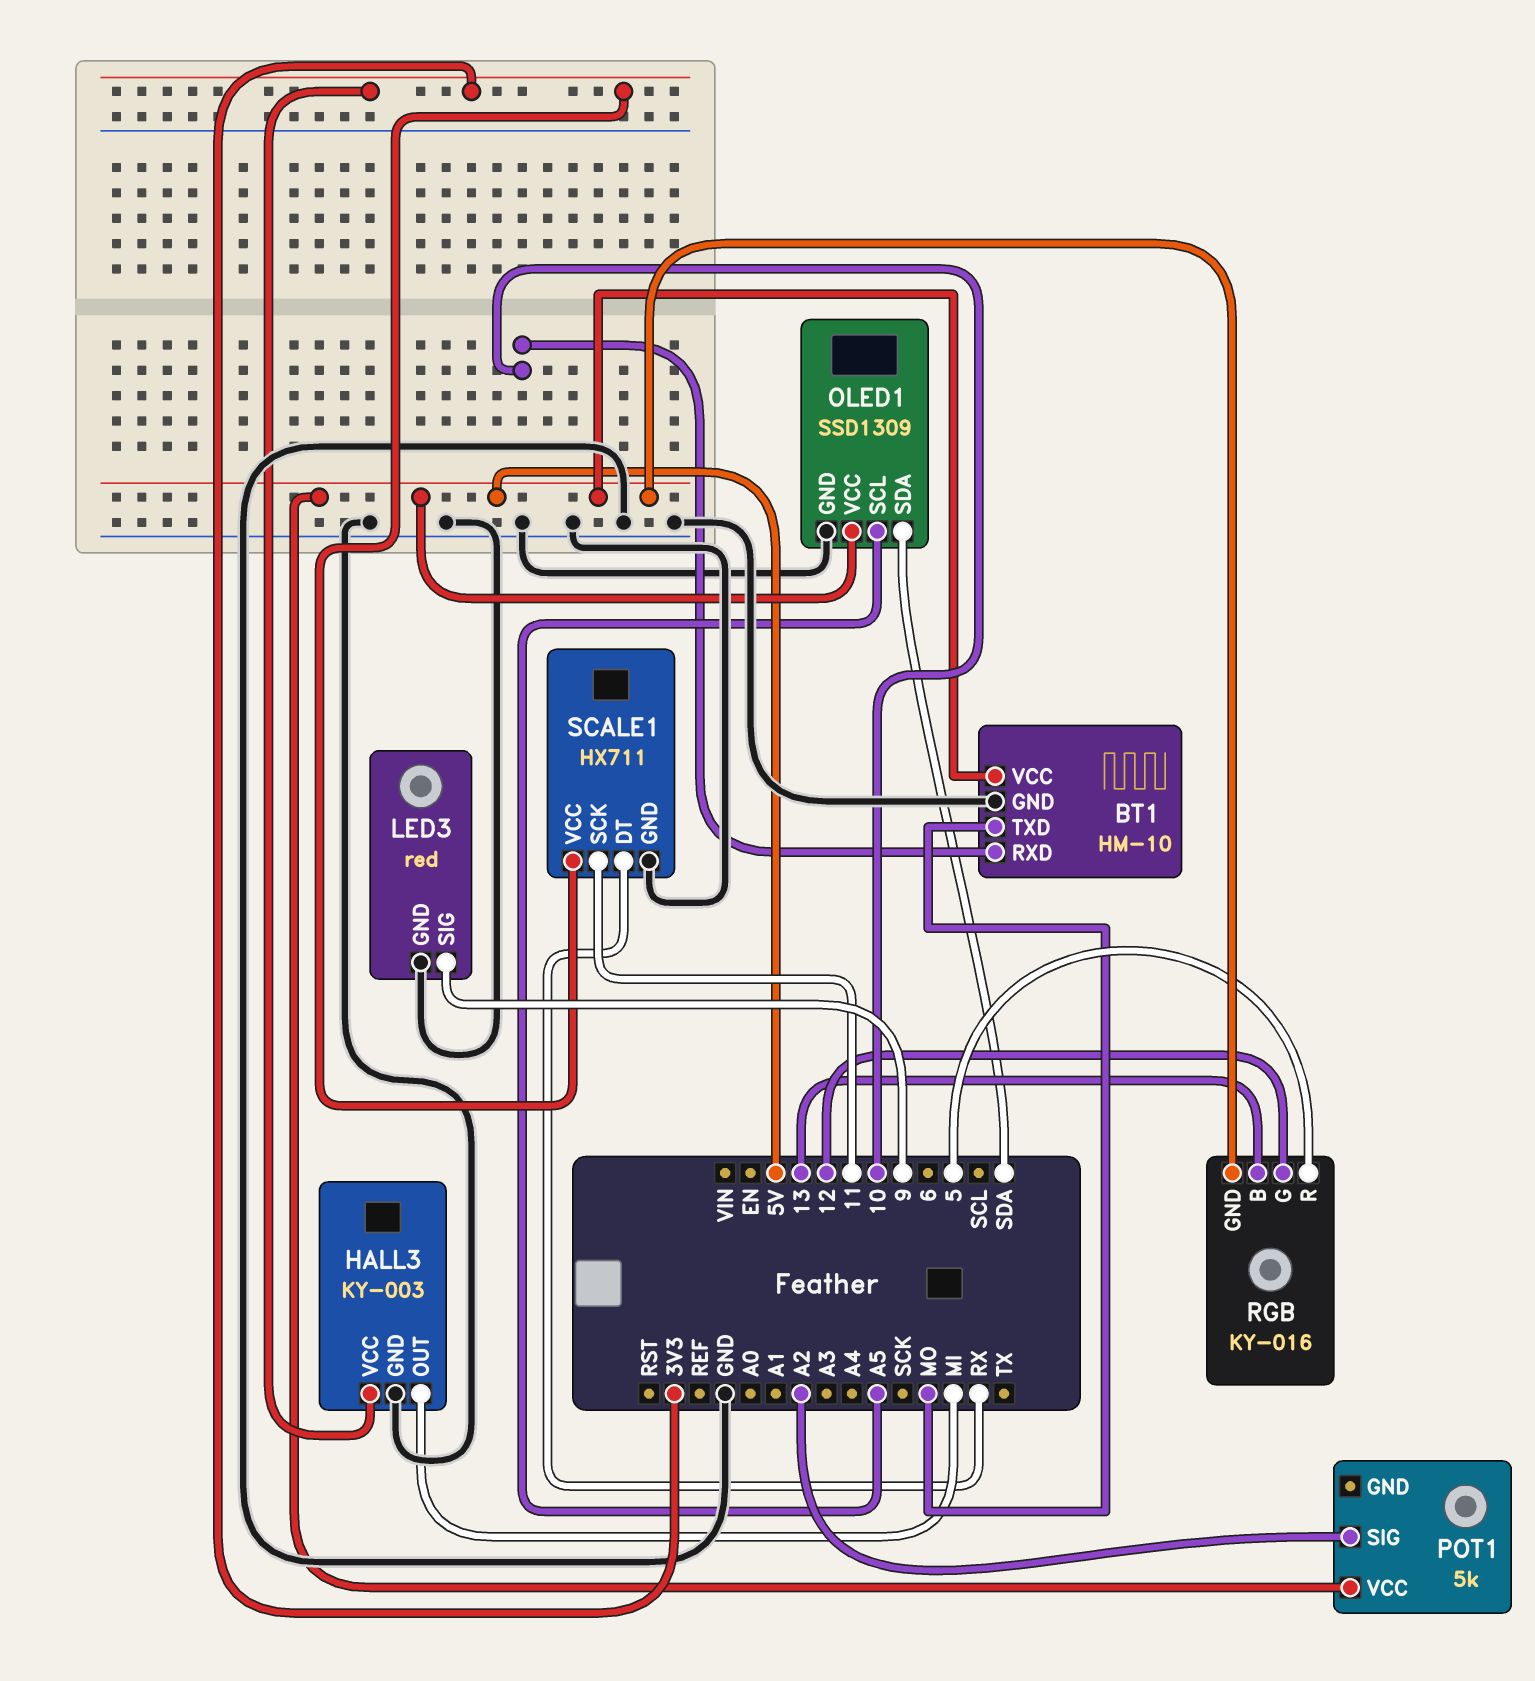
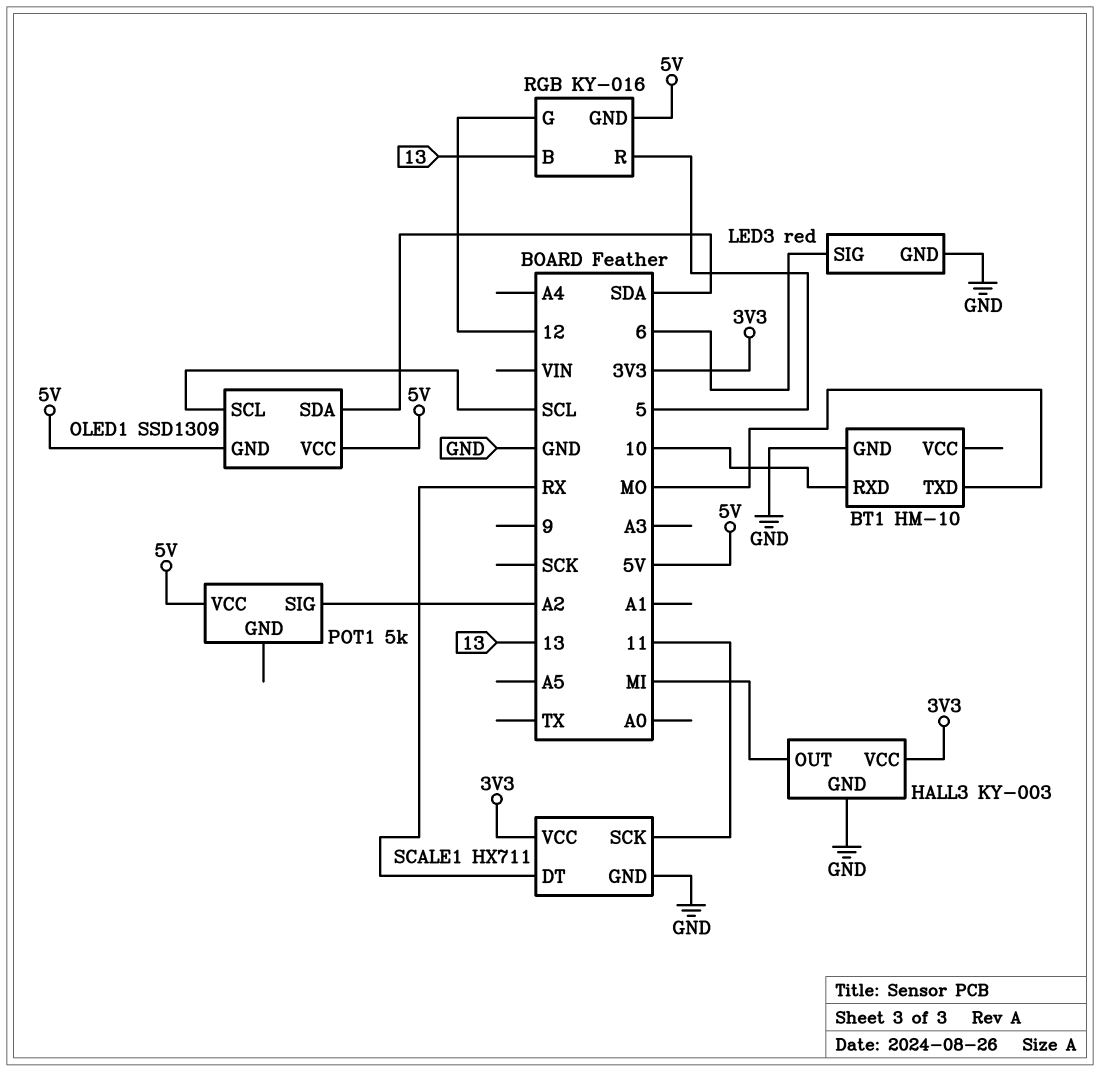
BT1 pin VCC: 5V -> none
LED3 pin SIG: 9 -> 6
OLED1 pin GND: GND -> 5V
OLED1 pin SCL: A5 -> SCL

